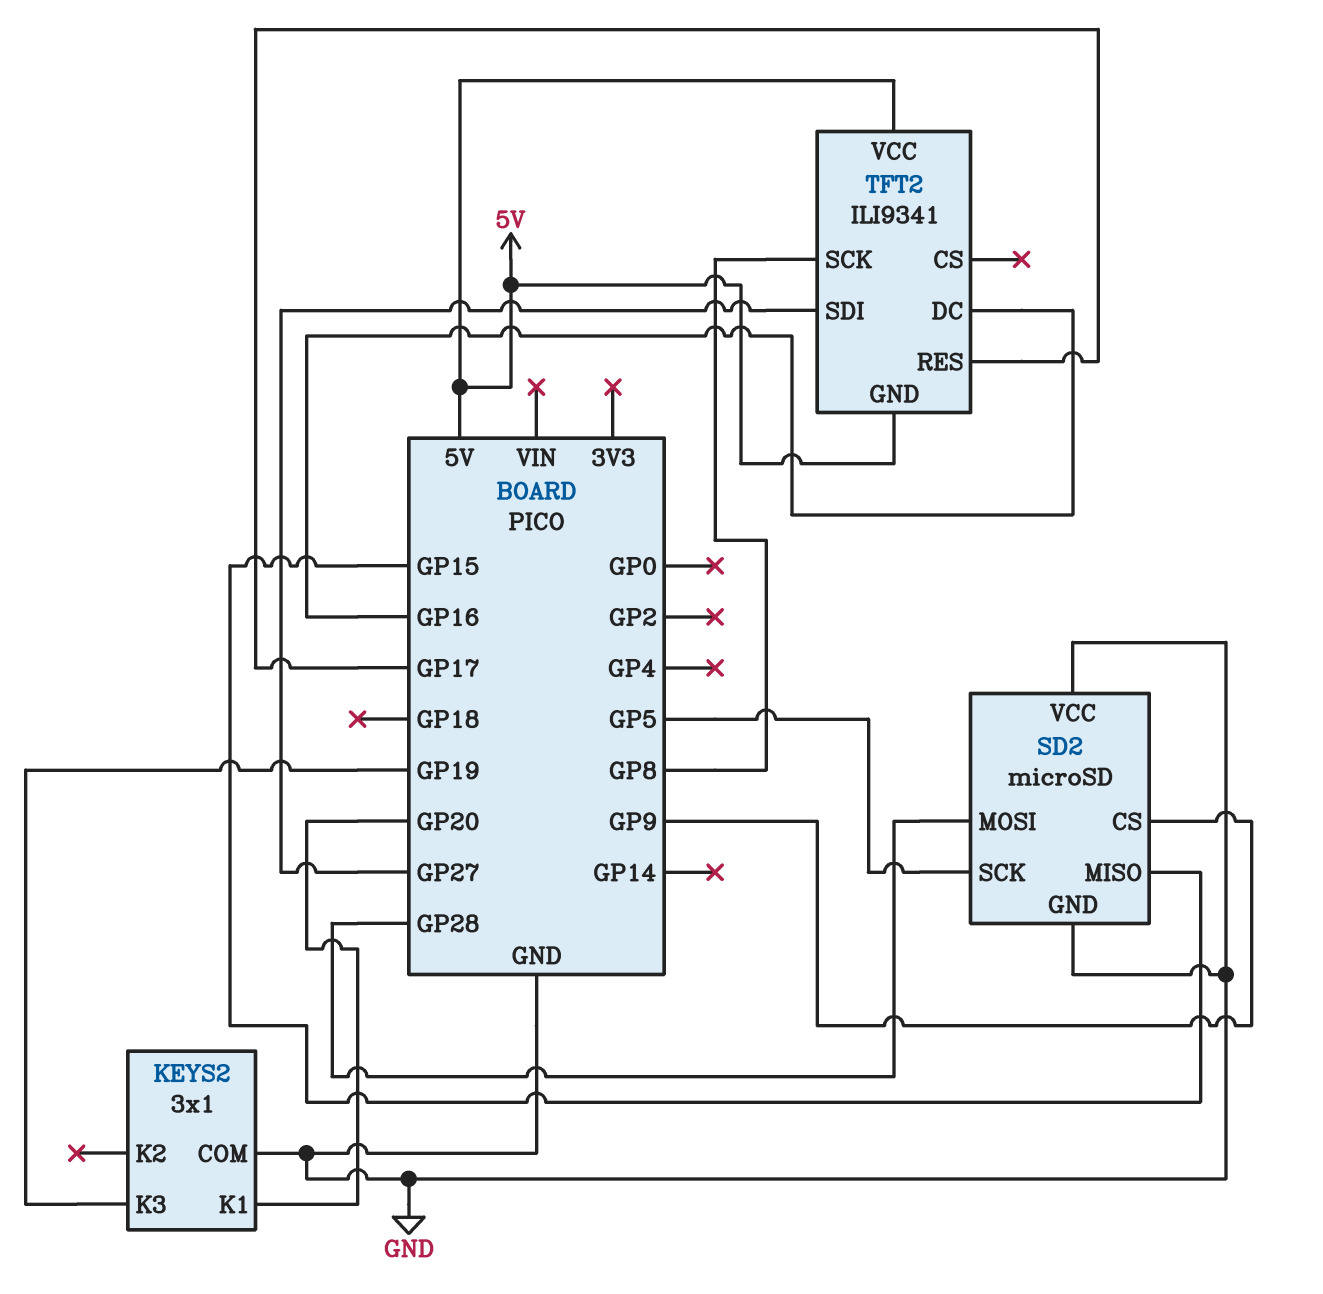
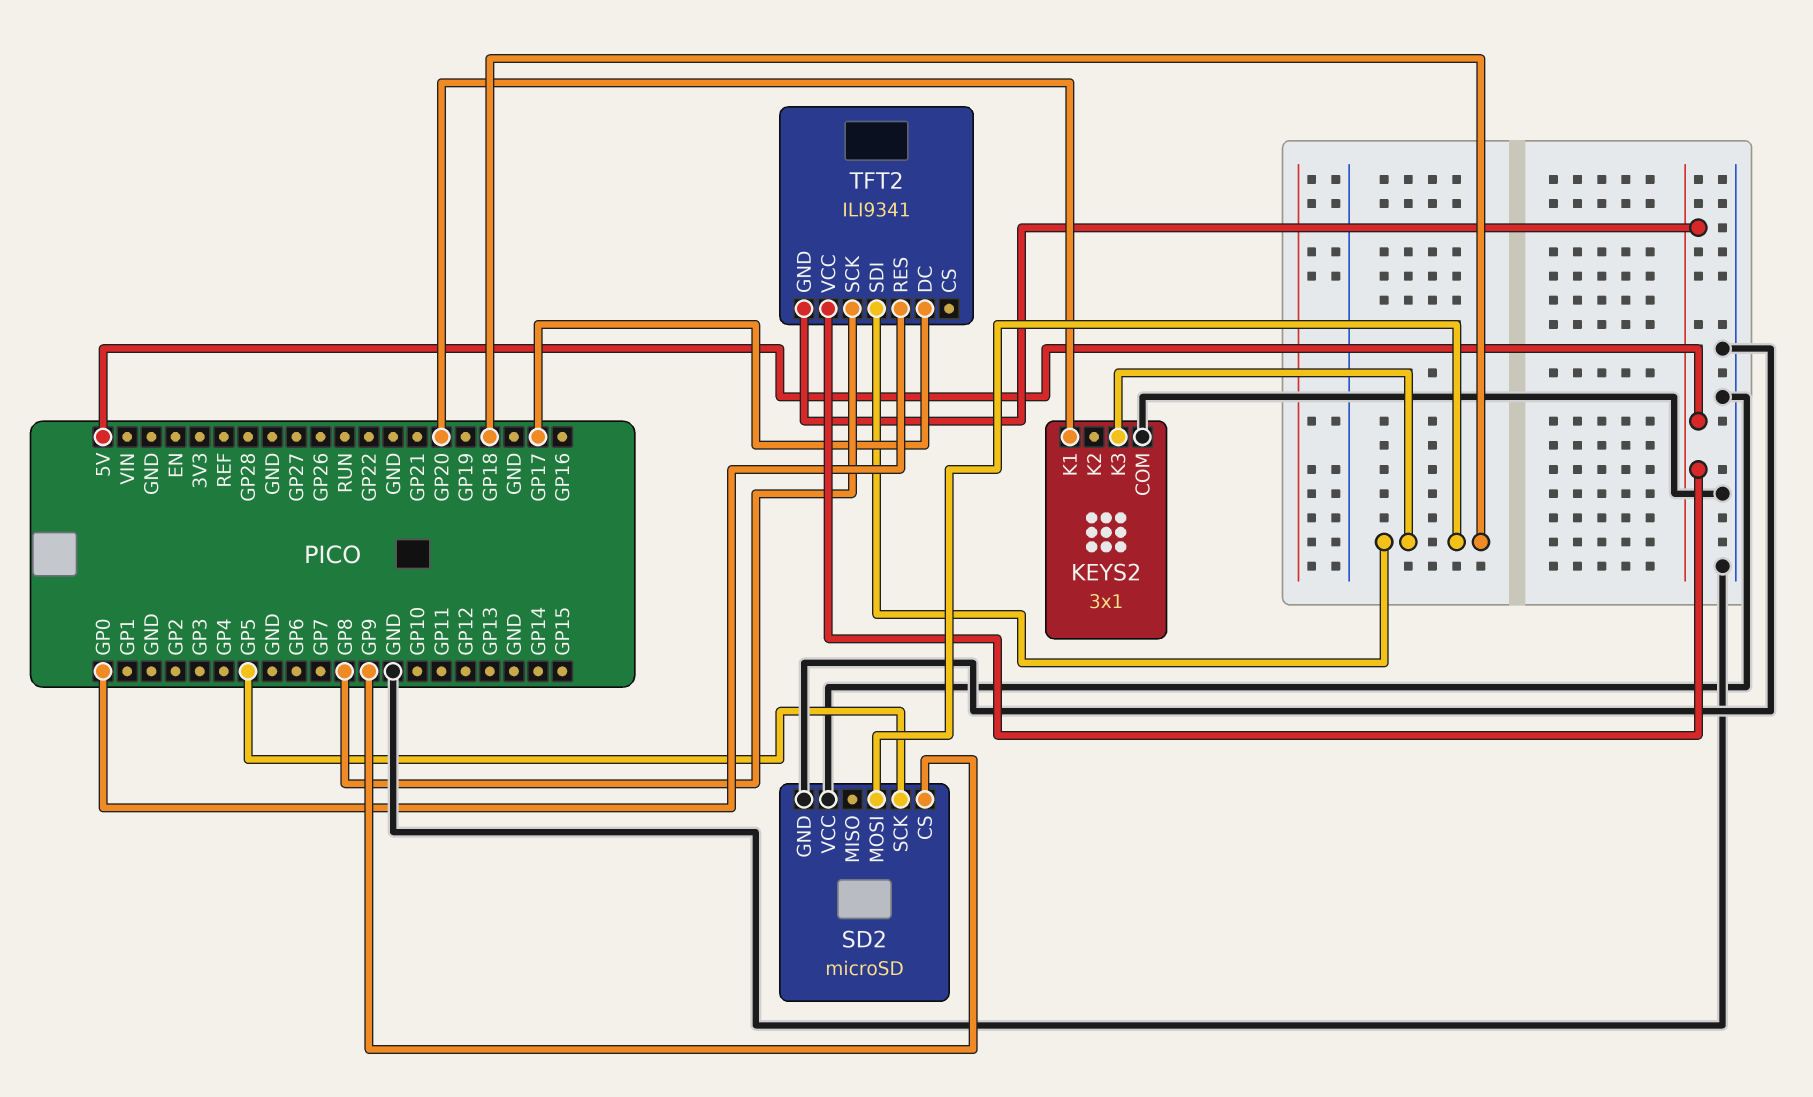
KEYS2 pin K3: GP19 -> GP18
SD2 pin MISO: GP15 -> none
SD2 pin MOSI: GP28 -> GP18
TFT2 pin DC: GP16 -> GP17
TFT2 pin RES: GP17 -> GP0
TFT2 pin SDI: GP27 -> GP18

